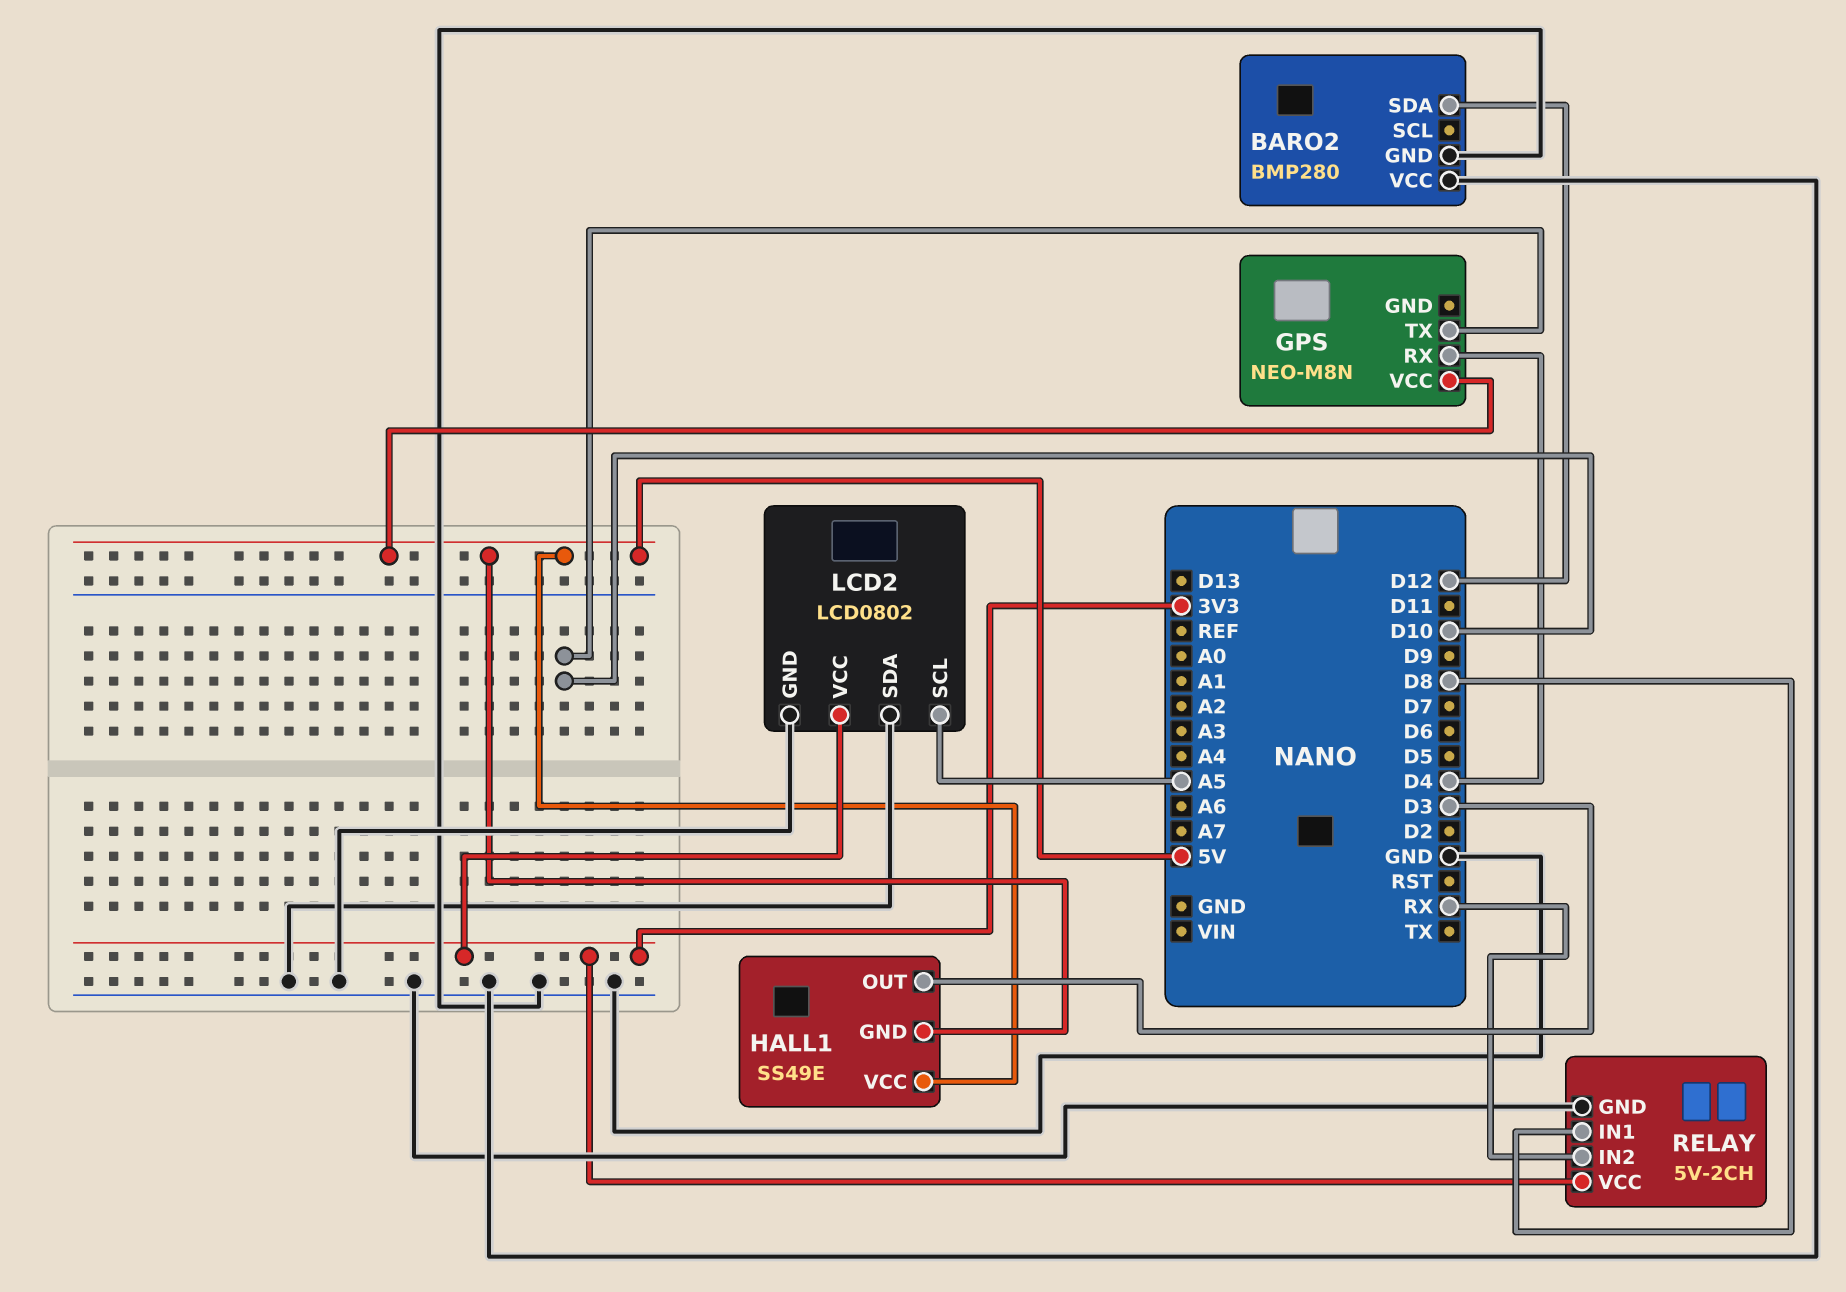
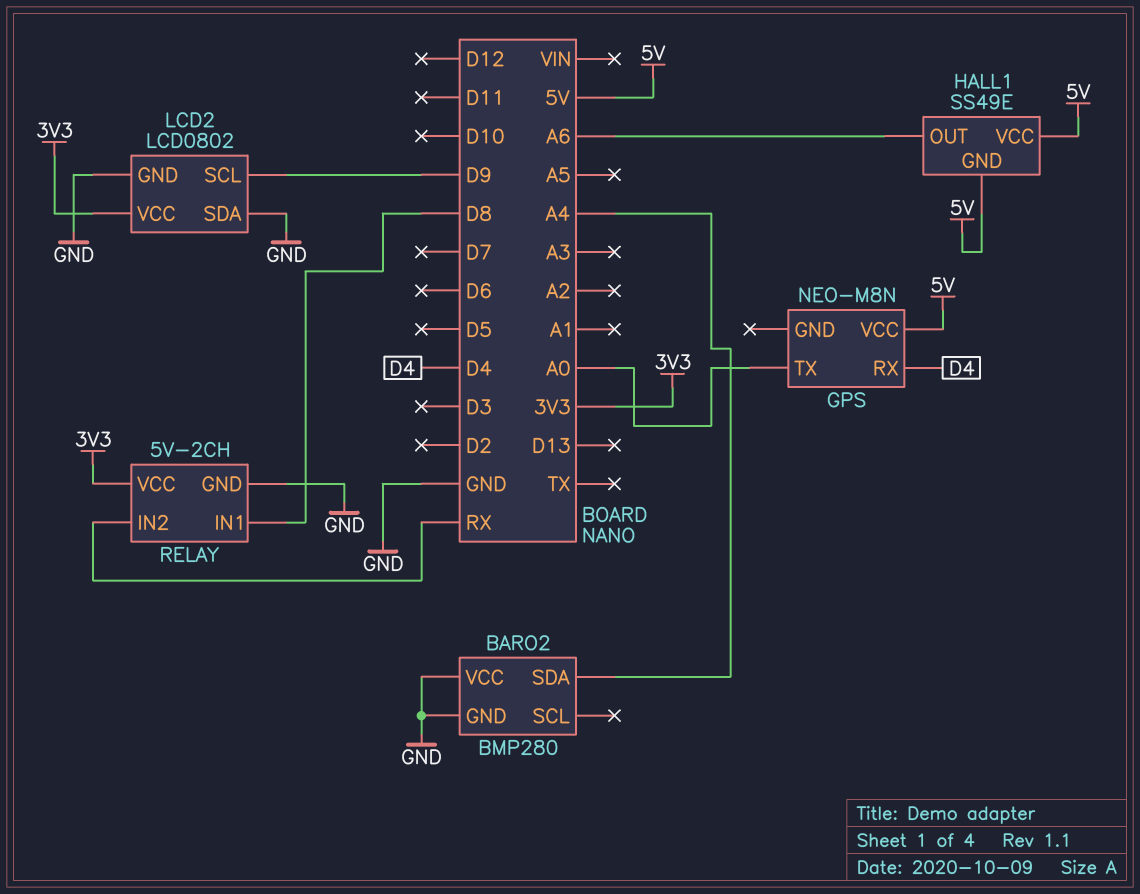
BARO2 pin SDA: D12 -> A4
GPS pin TX: D10 -> A0
HALL1 pin OUT: D3 -> A6
LCD2 pin SCL: A5 -> D9

